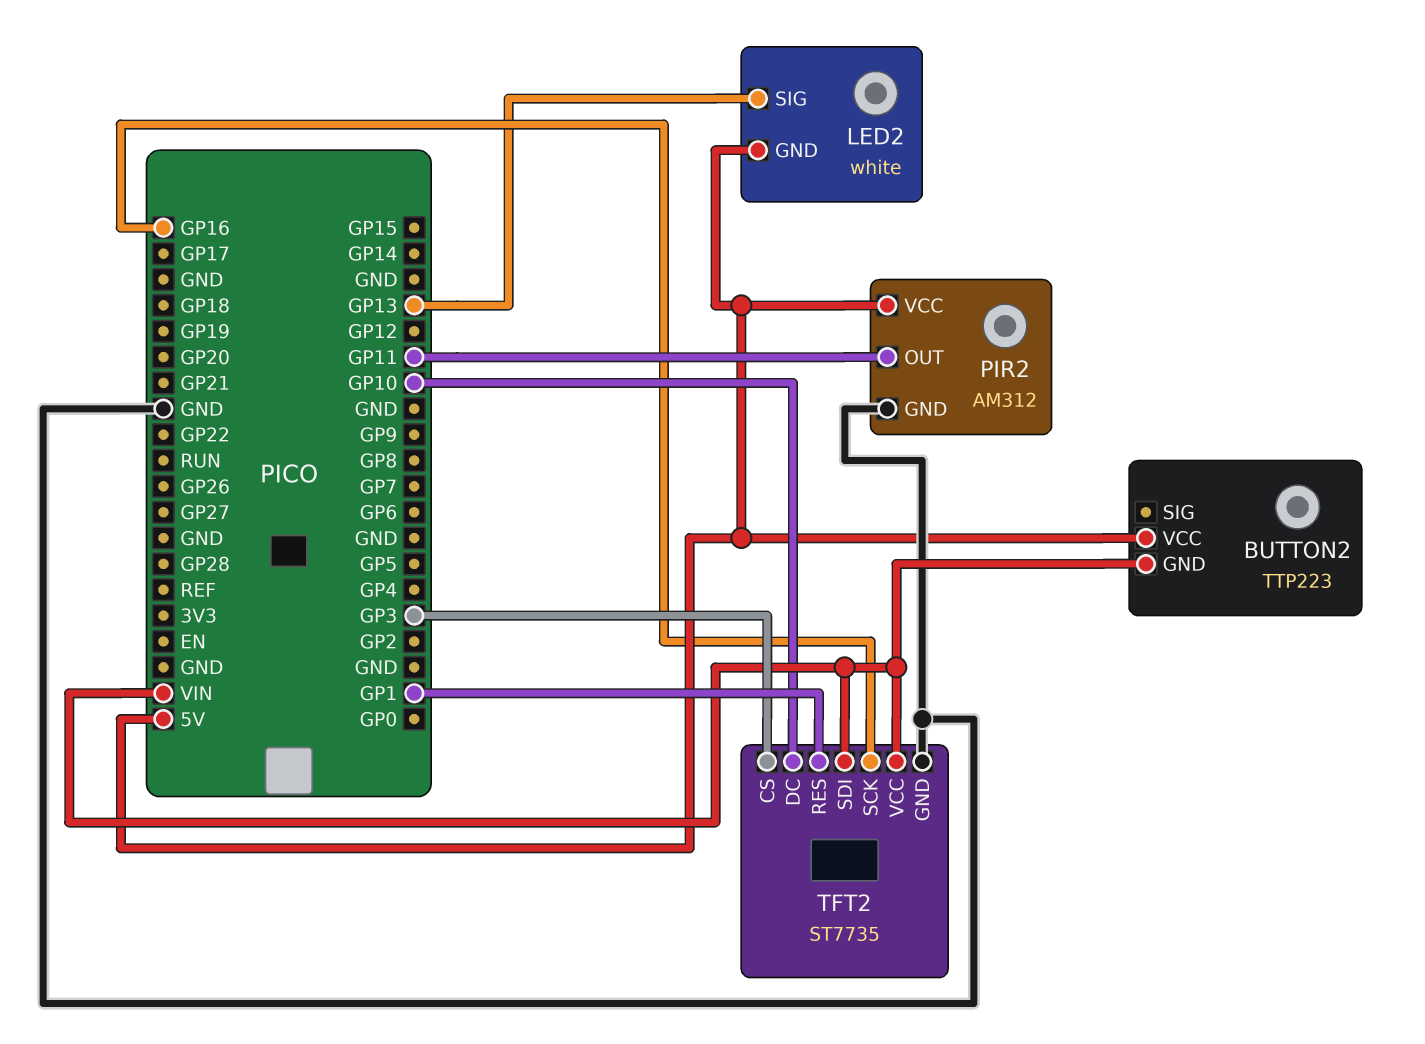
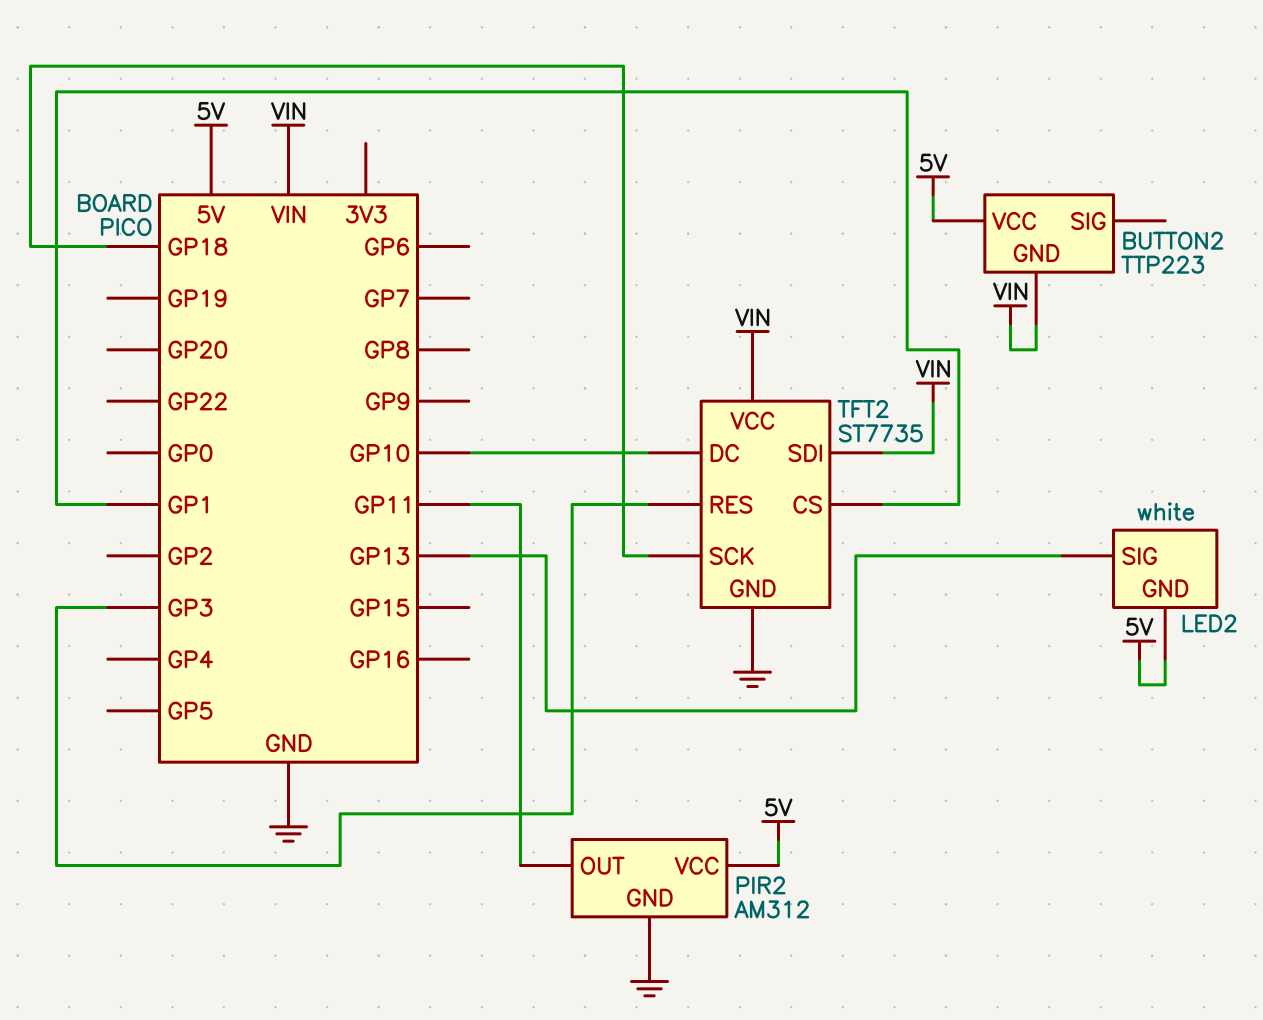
TFT2 pin CS: GP3 -> GP1
TFT2 pin RES: GP1 -> GP3
TFT2 pin SCK: GP16 -> GP18

